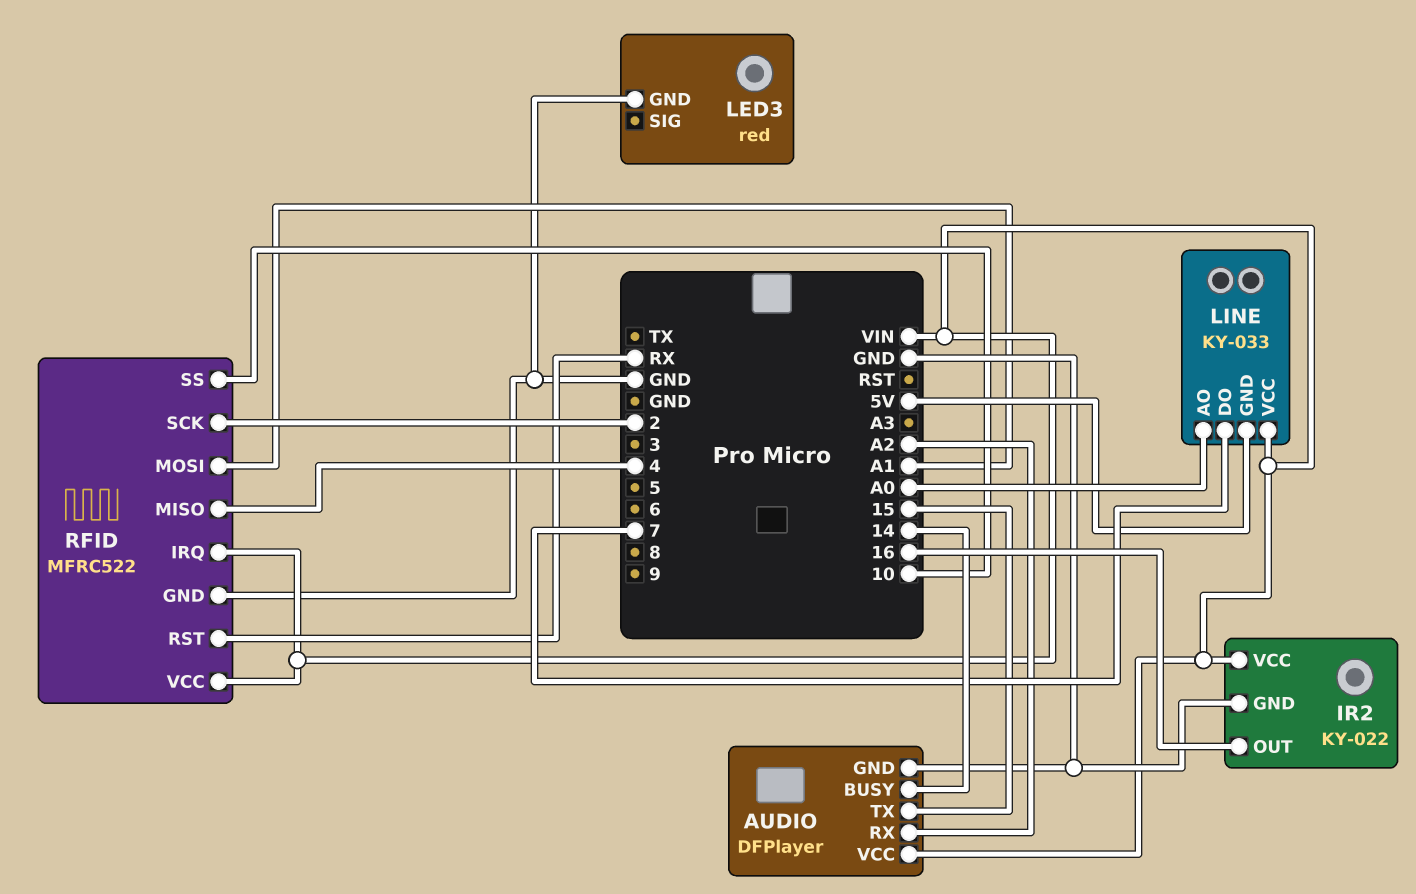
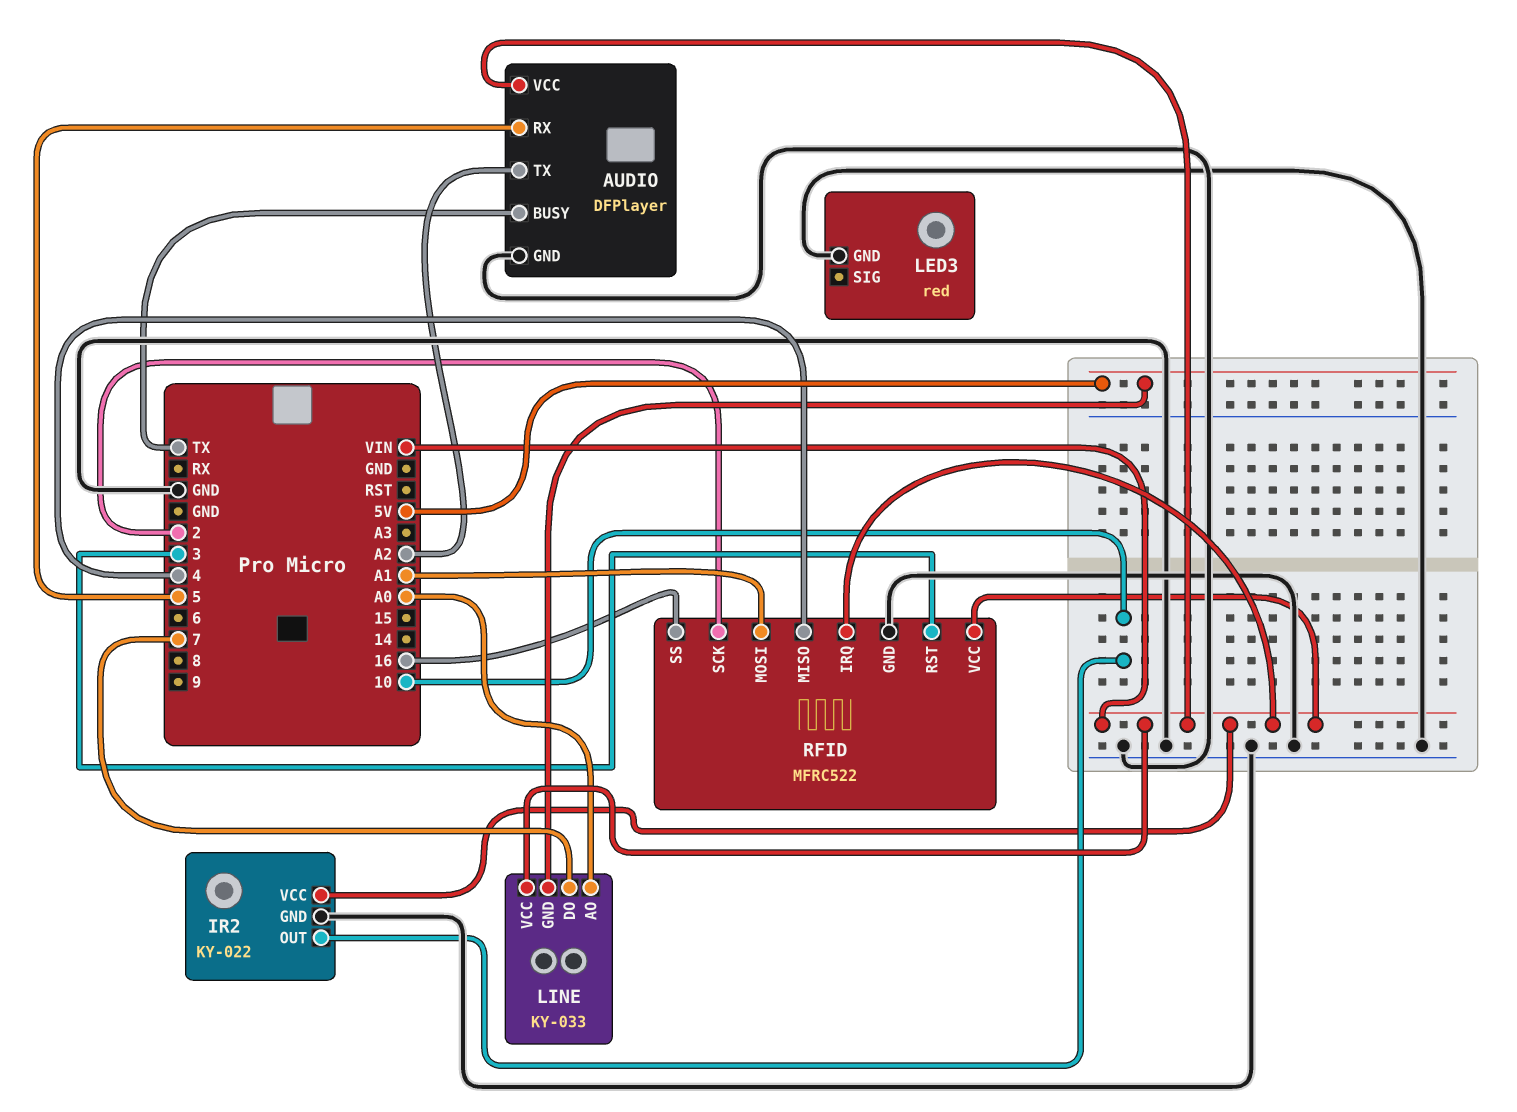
AUDIO pin BUSY: 14 -> TX
AUDIO pin RX: A2 -> 5
AUDIO pin TX: 15 -> A2
IR2 pin OUT: 16 -> 10
RFID pin RST: RX -> 3
RFID pin SS: 10 -> 16

